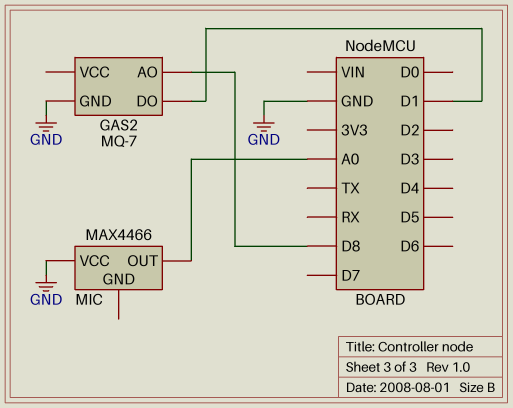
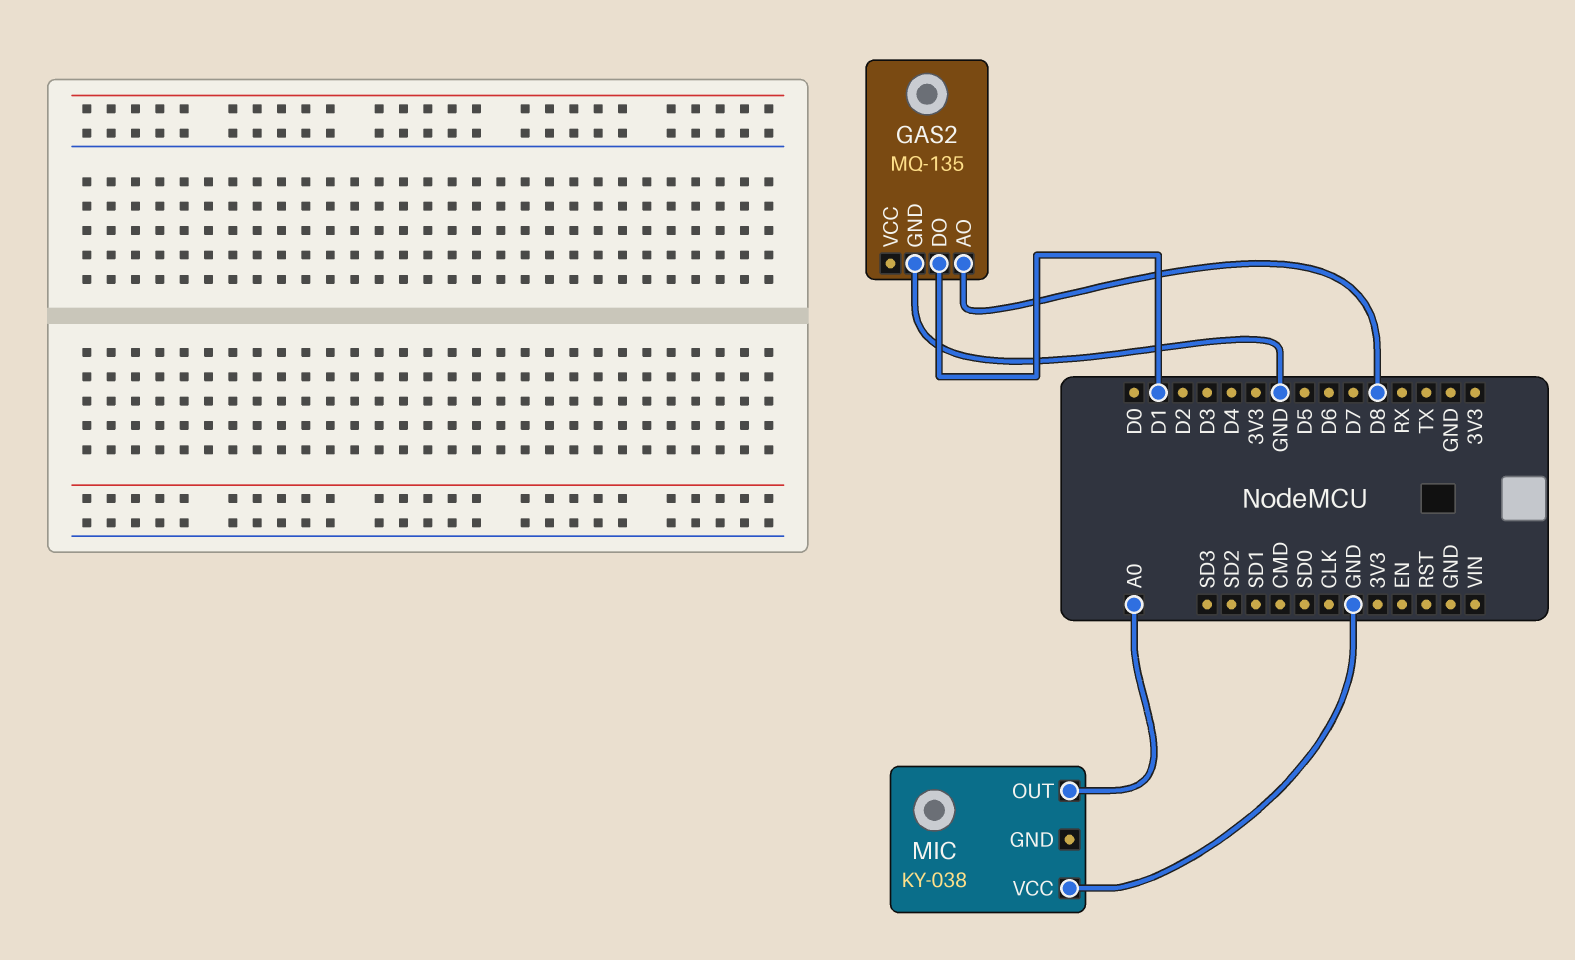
GAS2: MQ-7 -> MQ-135
MIC: MAX4466 -> KY-038

